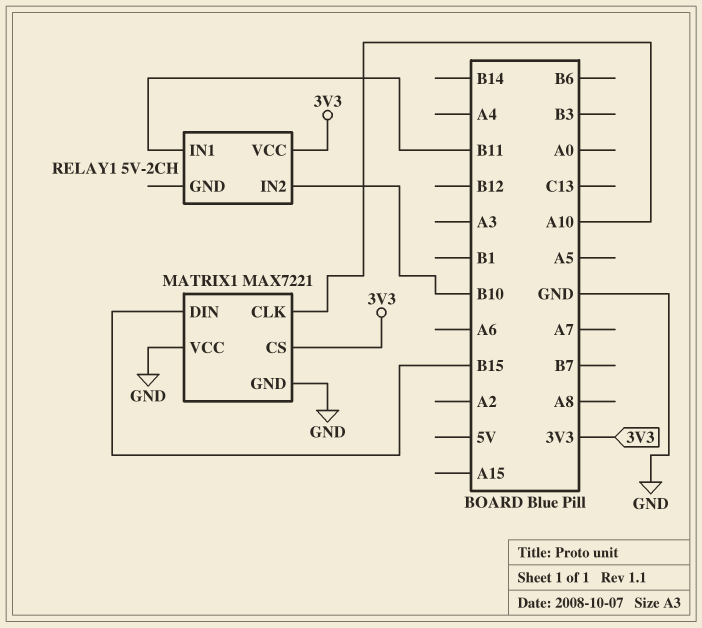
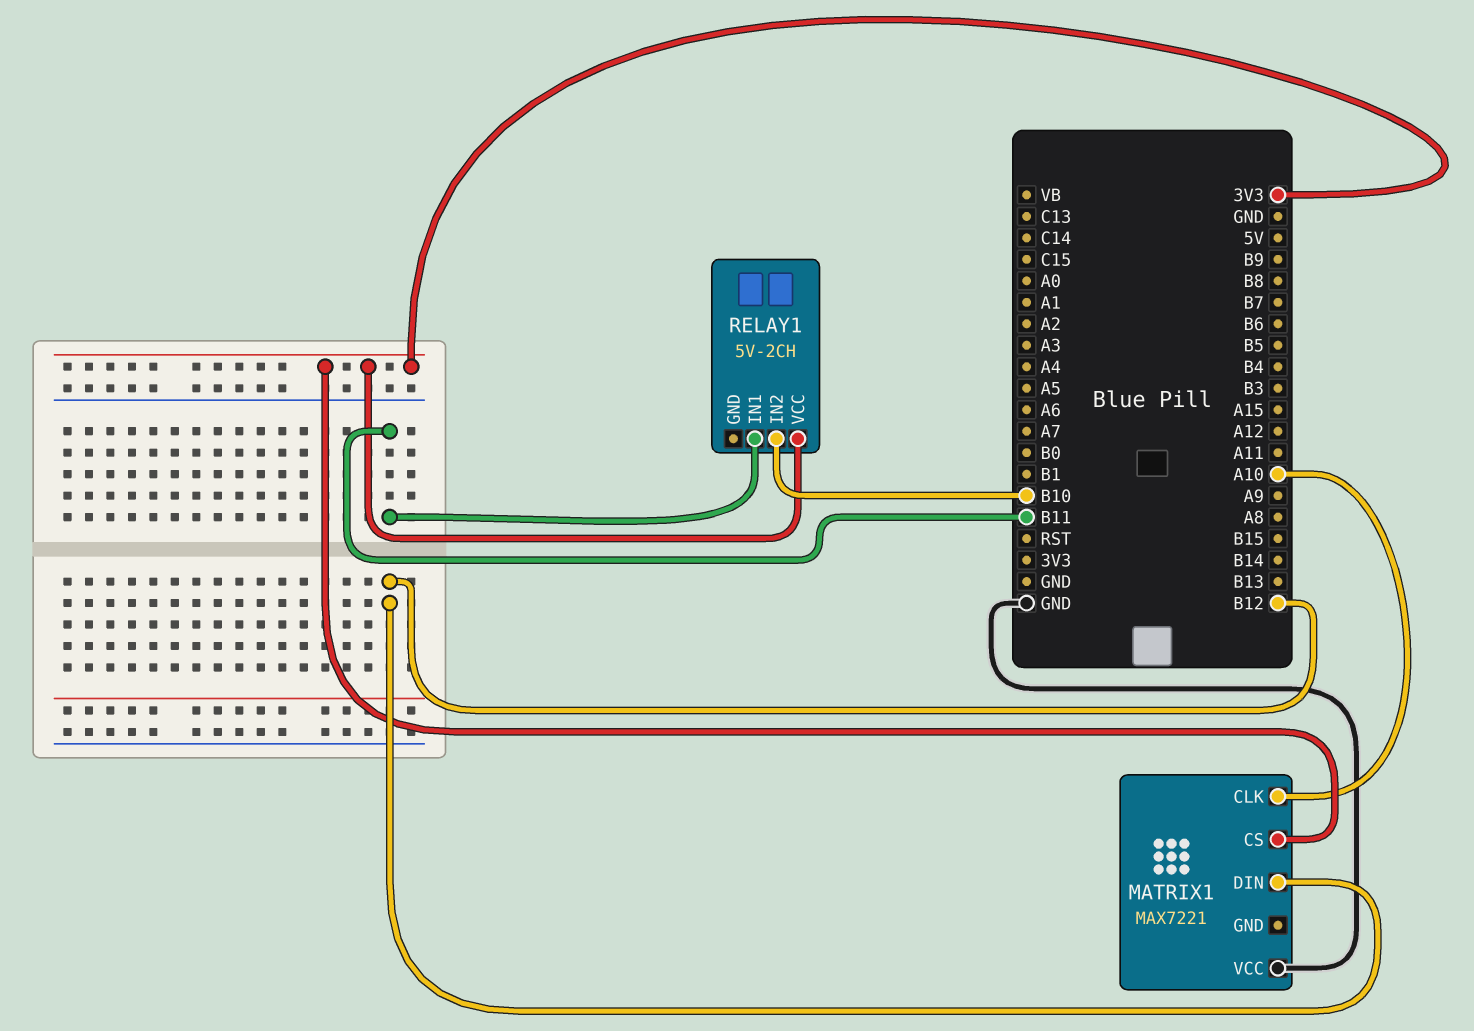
MATRIX1 pin DIN: B15 -> B12
MATRIX1 pin GND: GND -> none

